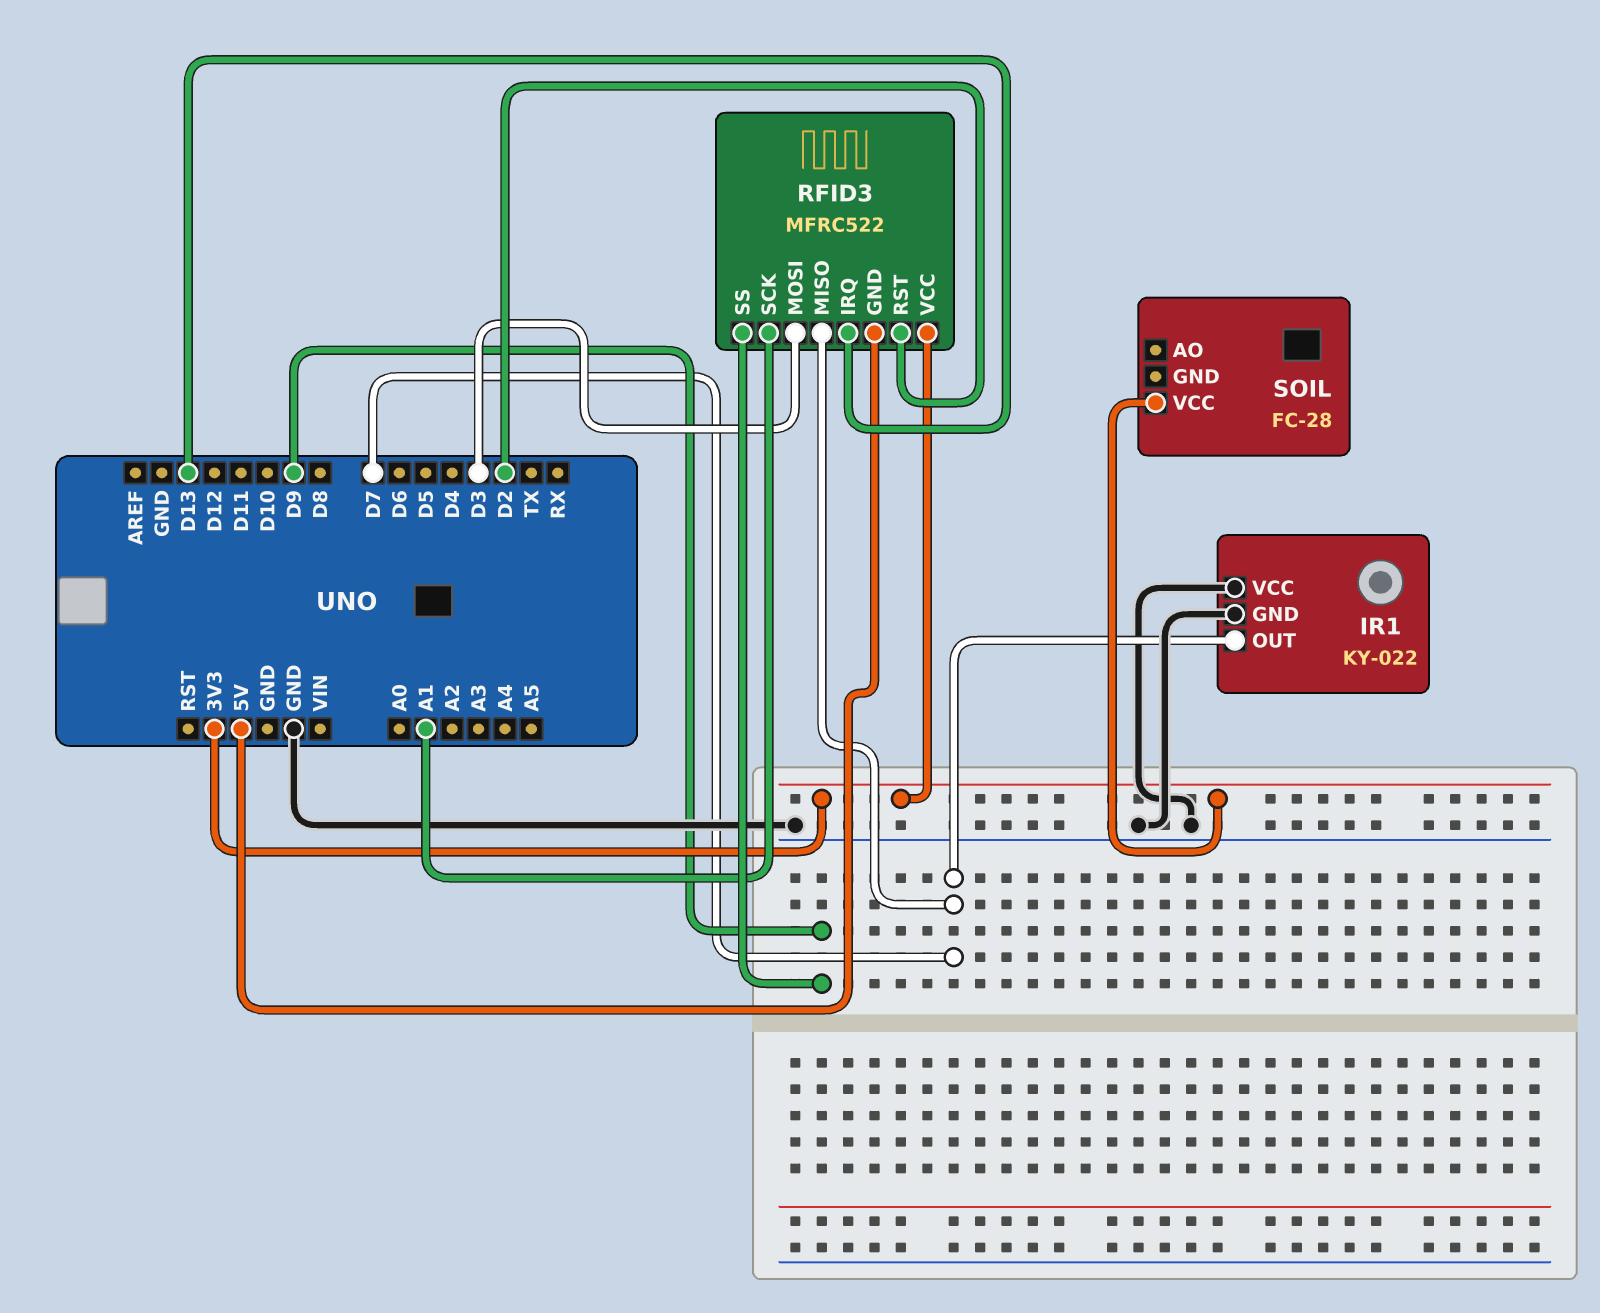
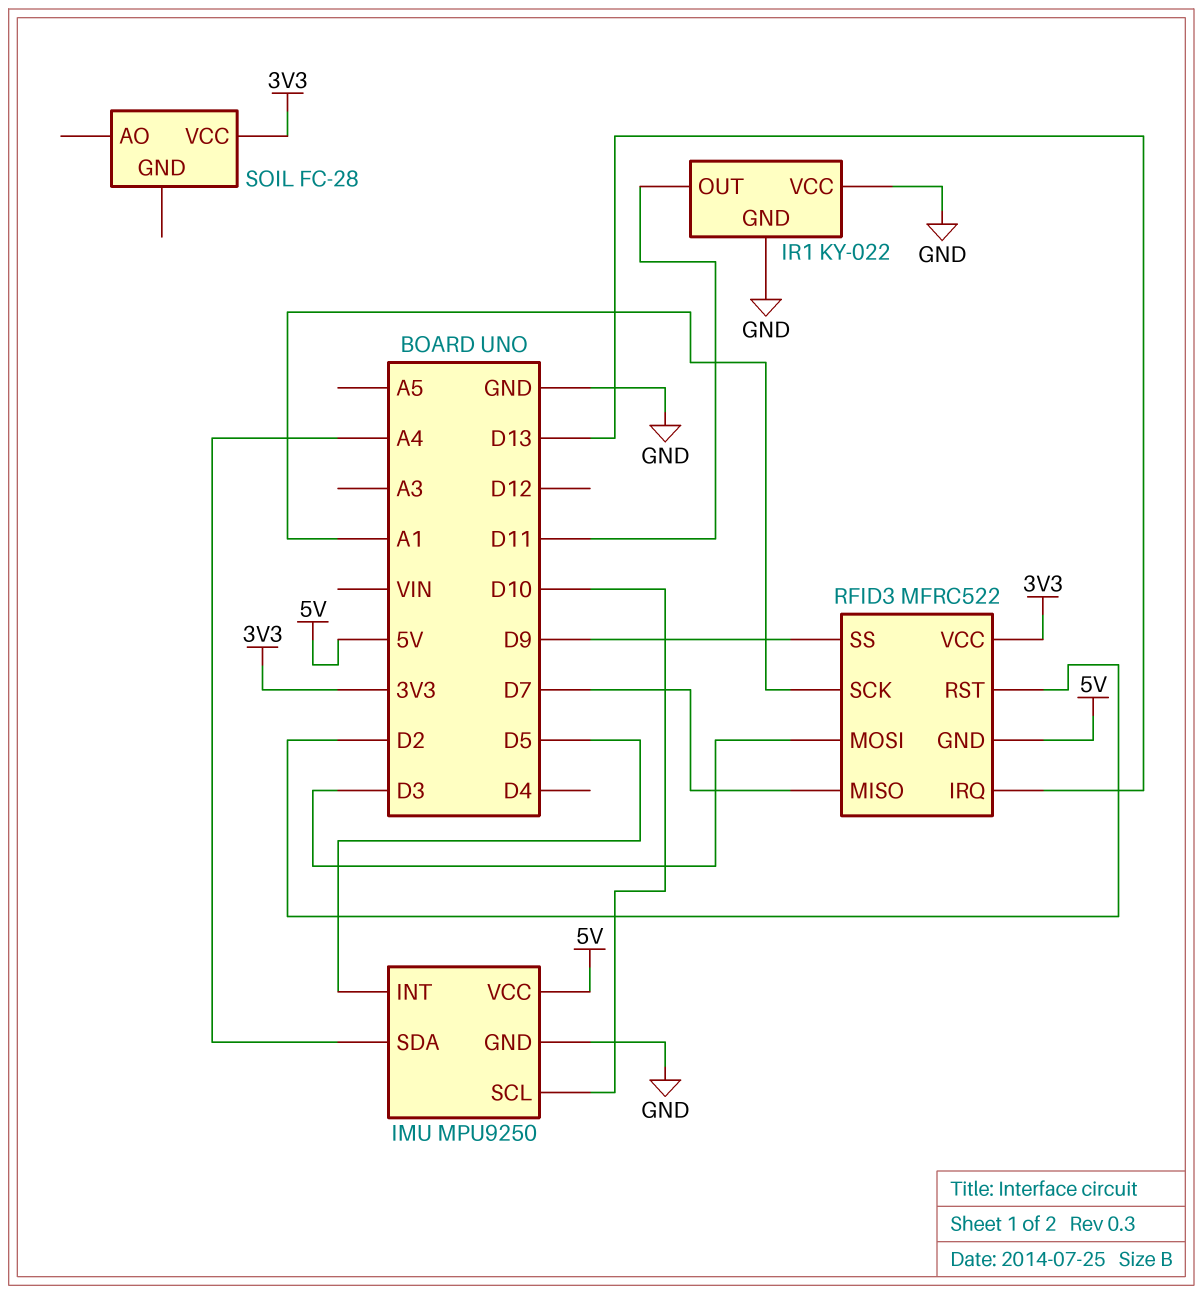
IMU: none -> MPU9250
IMU pin GND: none -> GND
IMU pin INT: none -> D5
IMU pin SCL: none -> D10
IMU pin SDA: none -> A4
IMU pin VCC: none -> 5V
IR1 pin OUT: D7 -> D11

